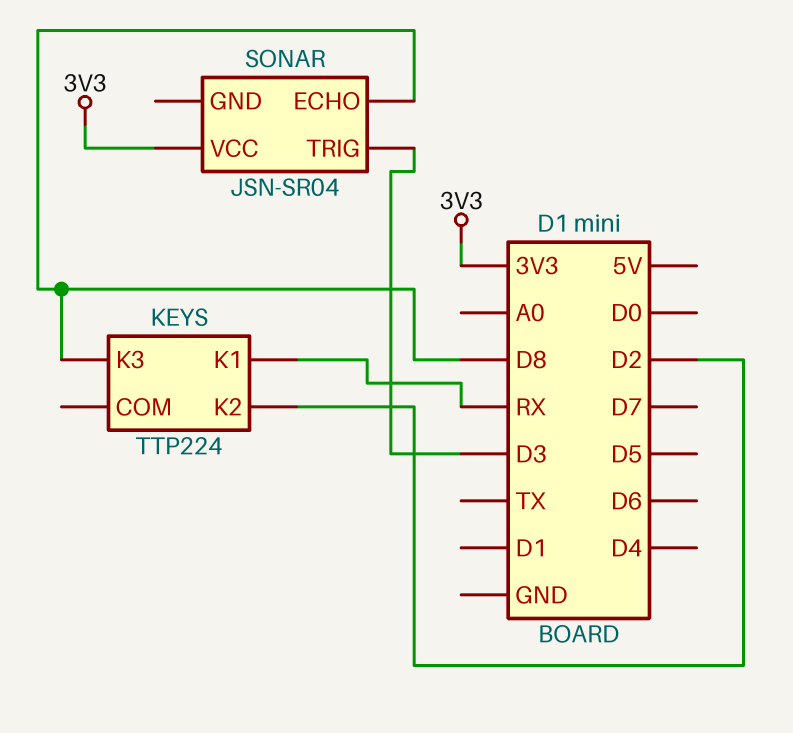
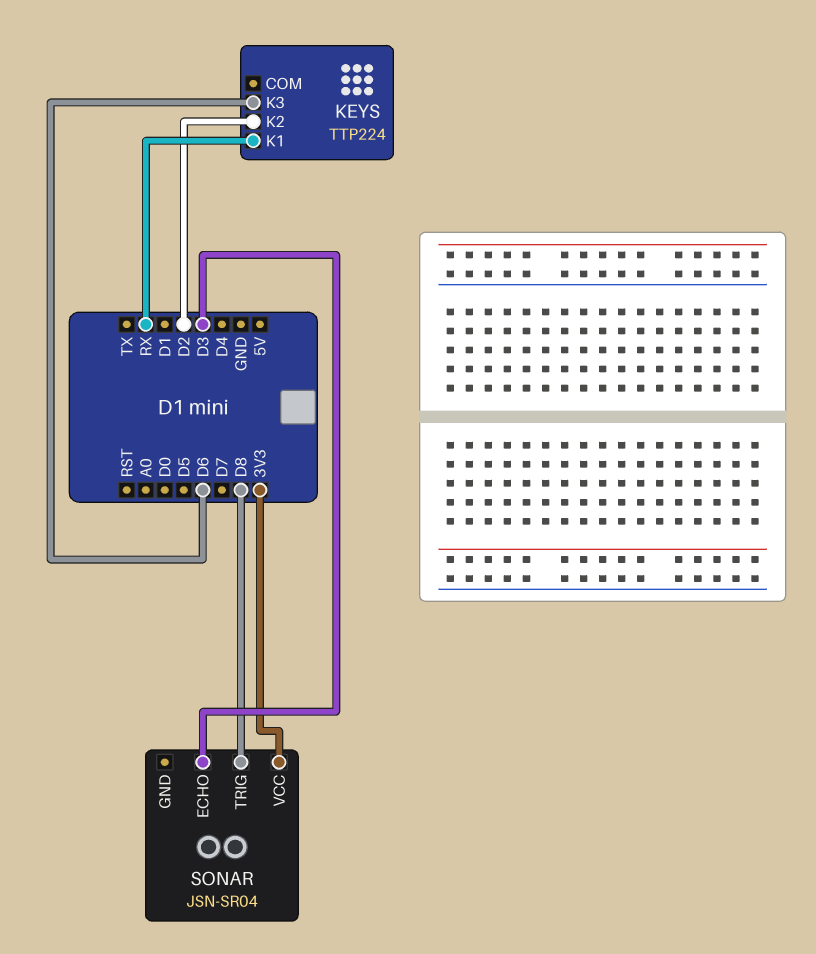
KEYS pin K3: D8 -> D6
SONAR pin ECHO: D8 -> D3
SONAR pin TRIG: D3 -> D8

